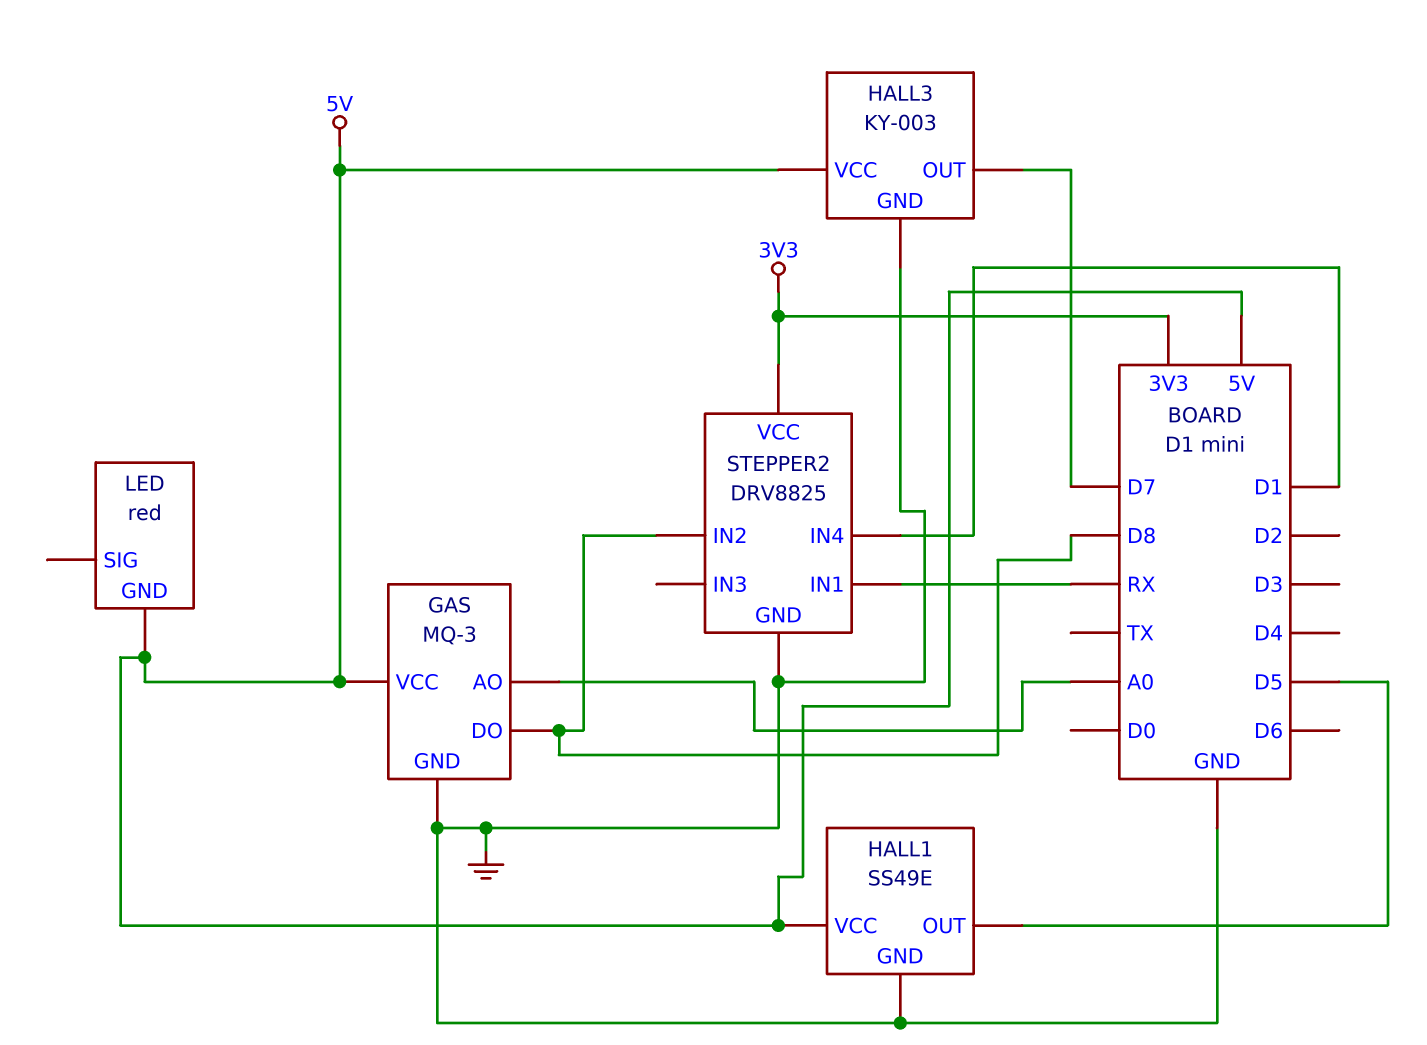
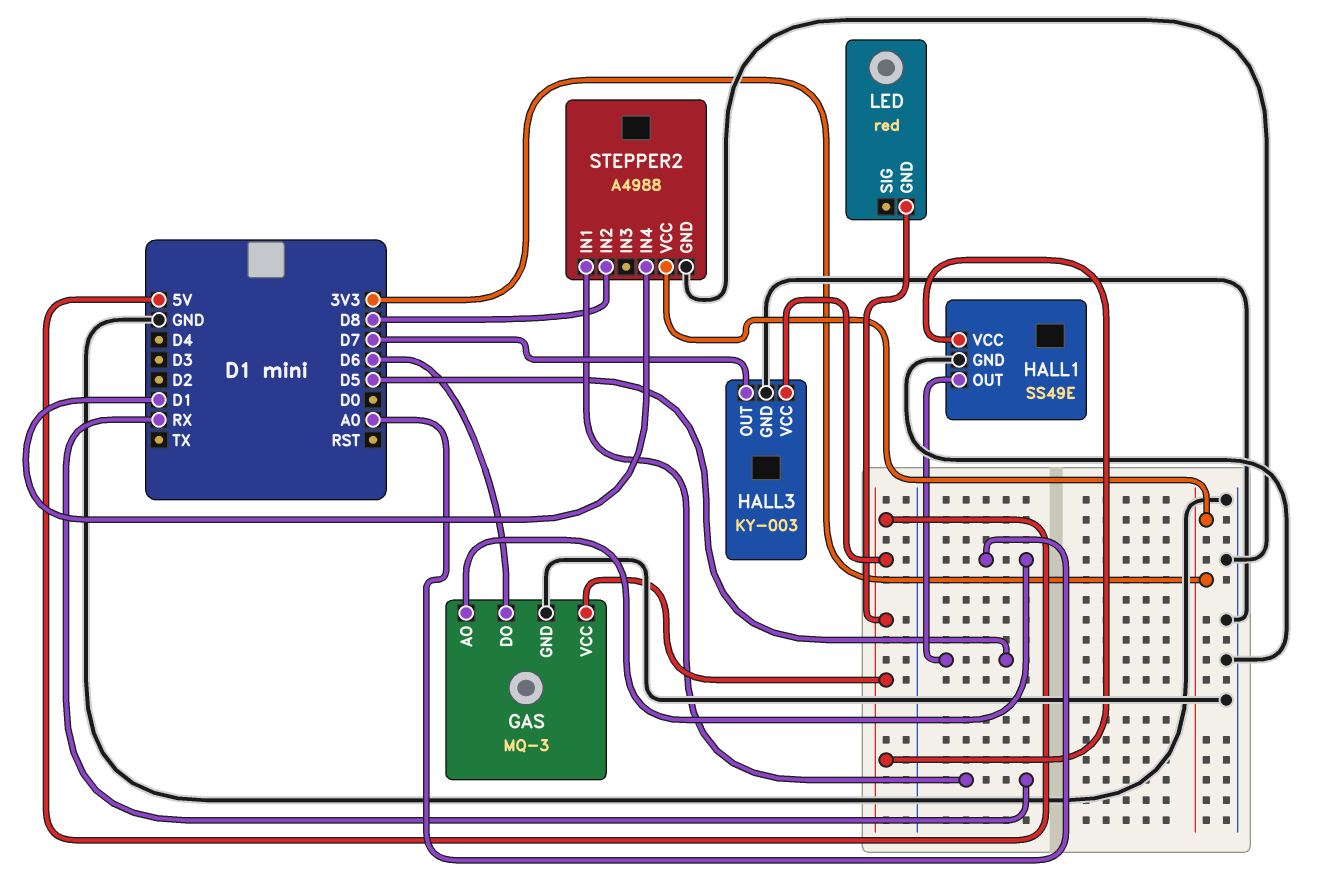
GAS pin DO: D8 -> D6
STEPPER2: DRV8825 -> A4988

